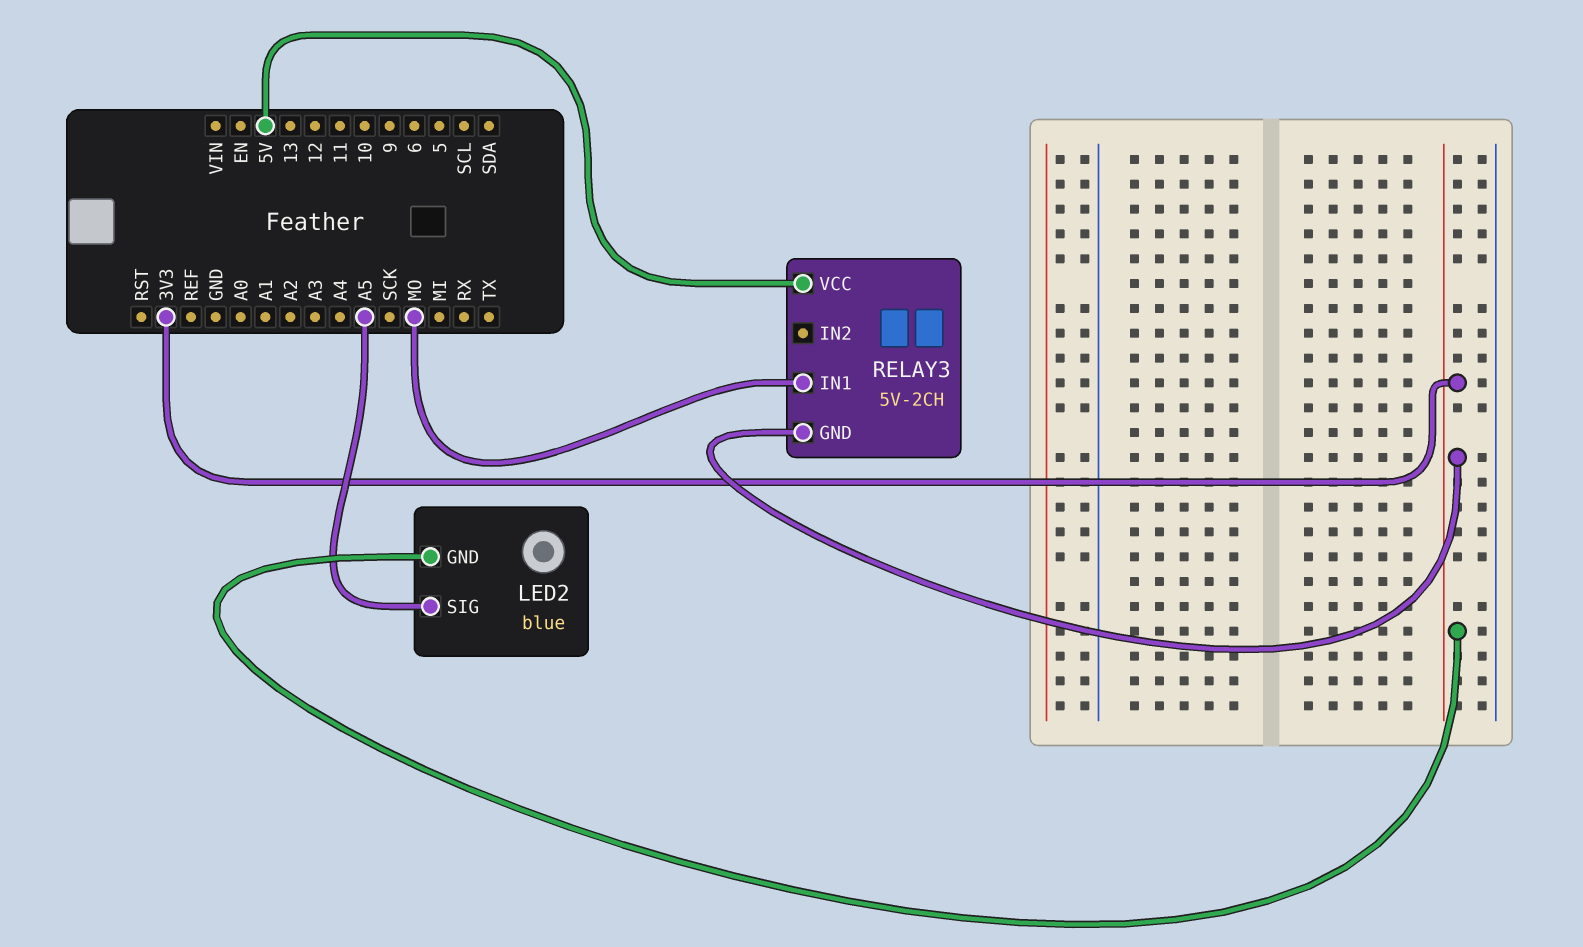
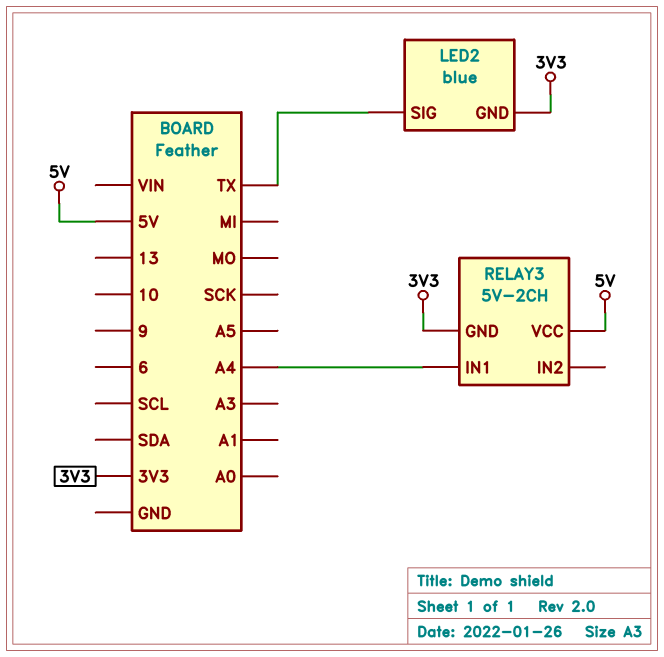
LED2 pin SIG: A5 -> TX
RELAY3 pin IN1: MO -> A4

